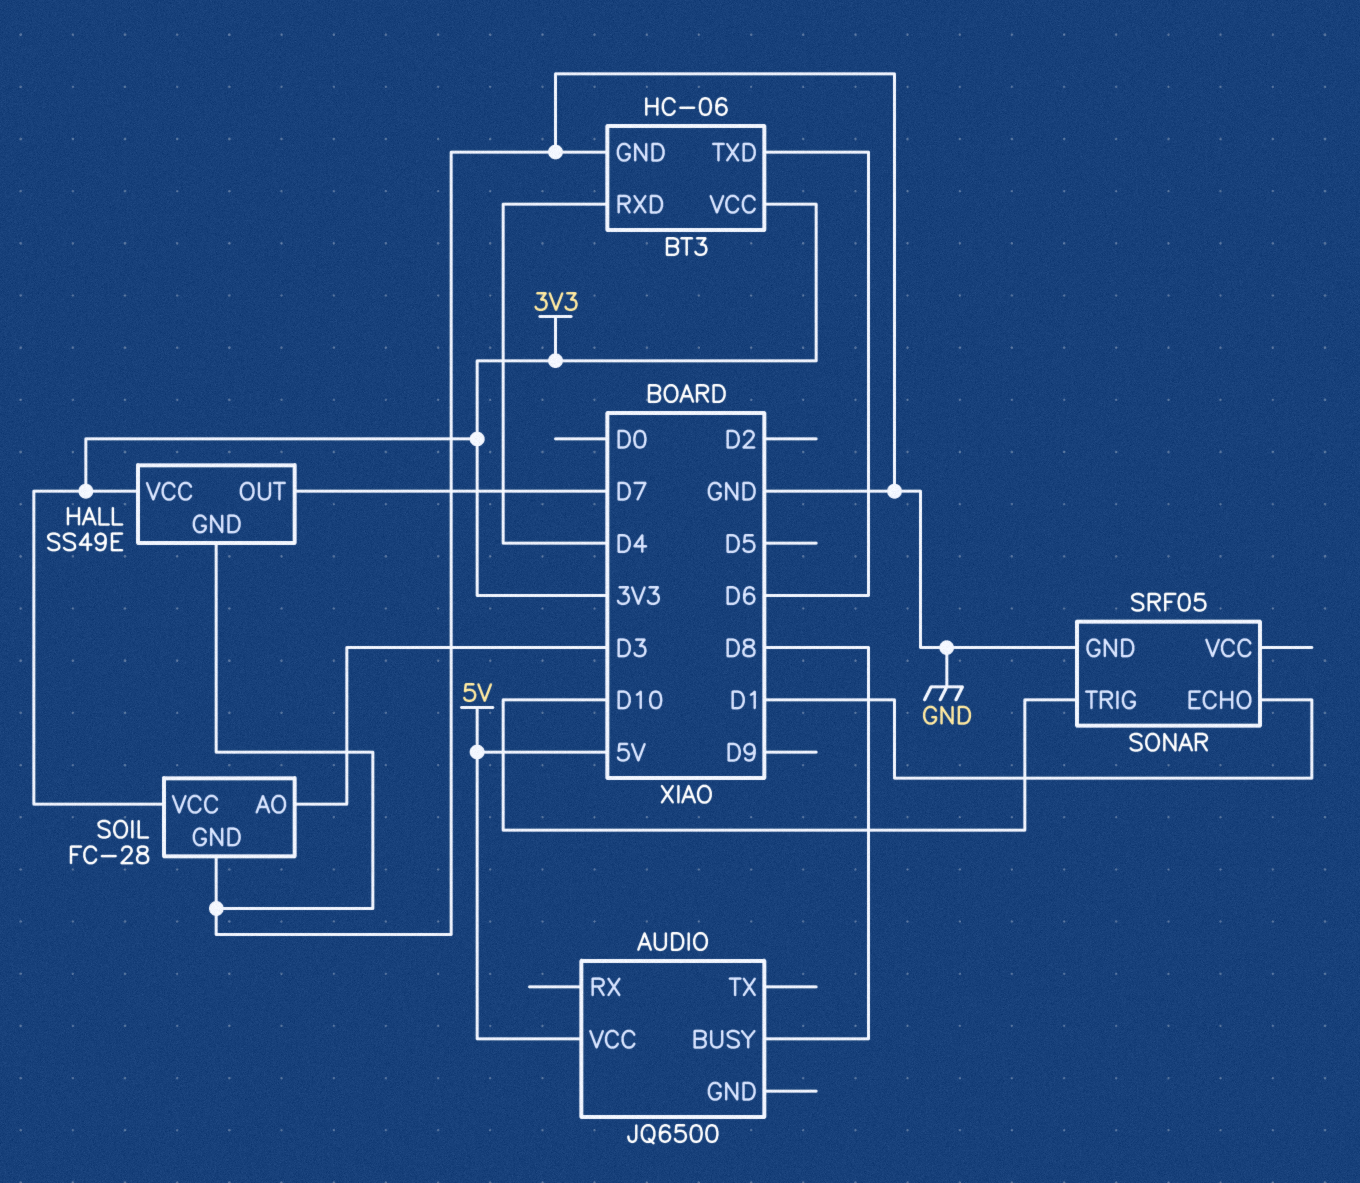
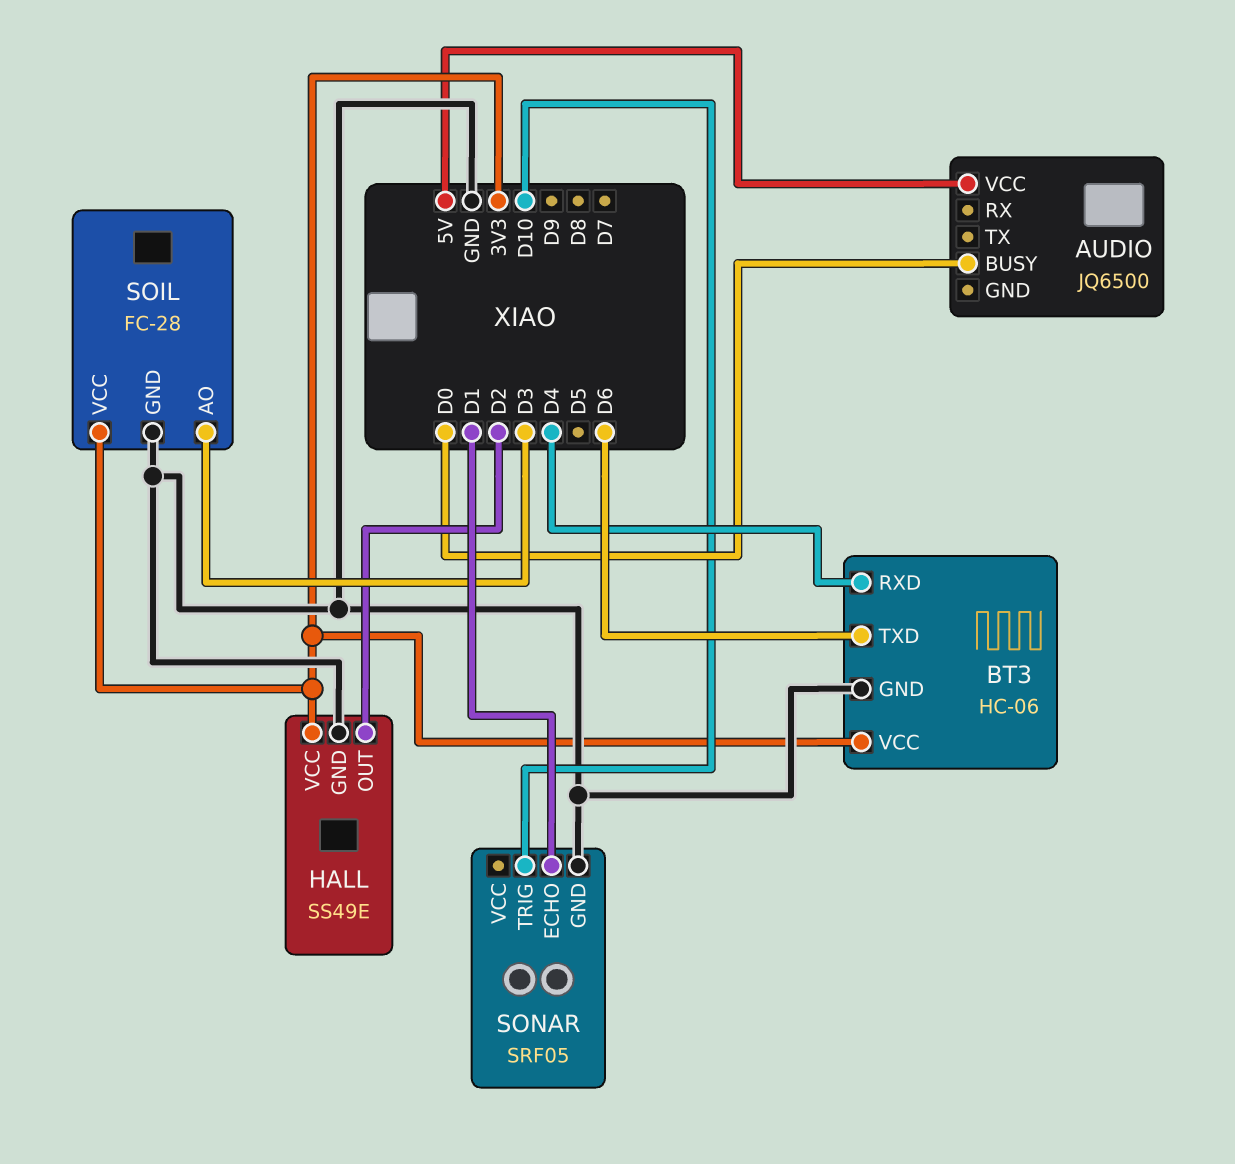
AUDIO pin BUSY: D8 -> D0
HALL pin OUT: D7 -> D2

